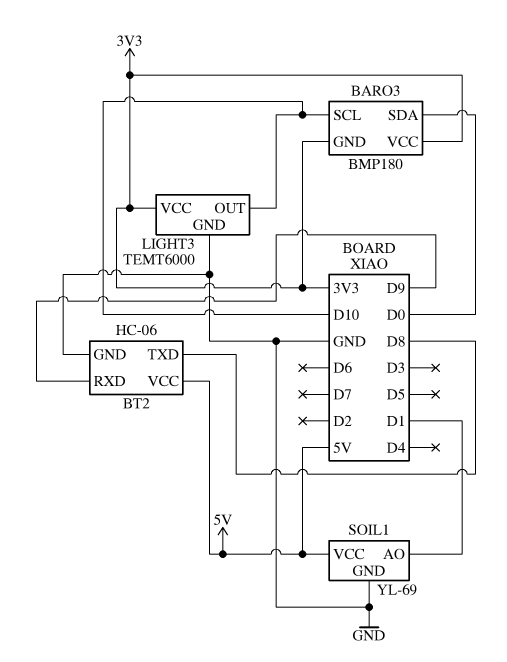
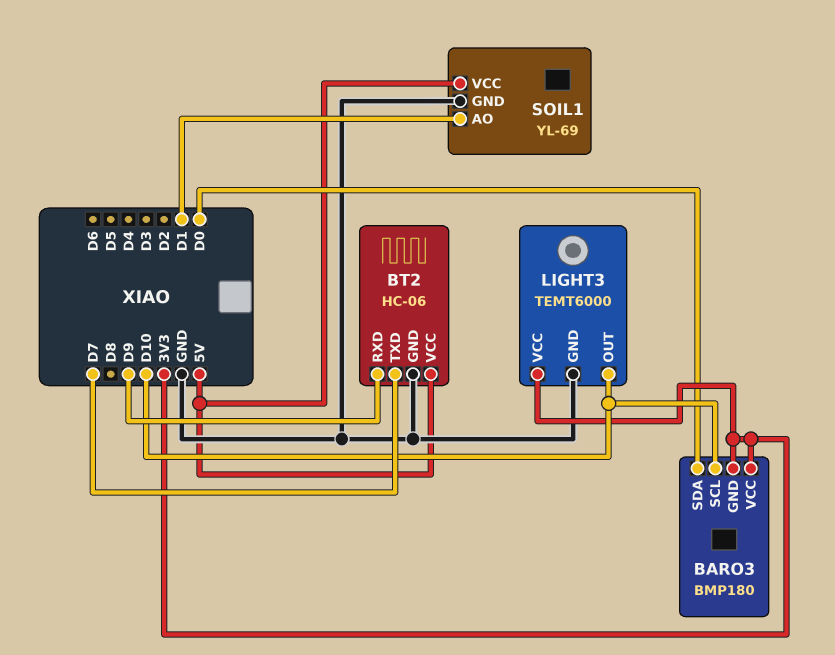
BT2 pin TXD: D8 -> D7

